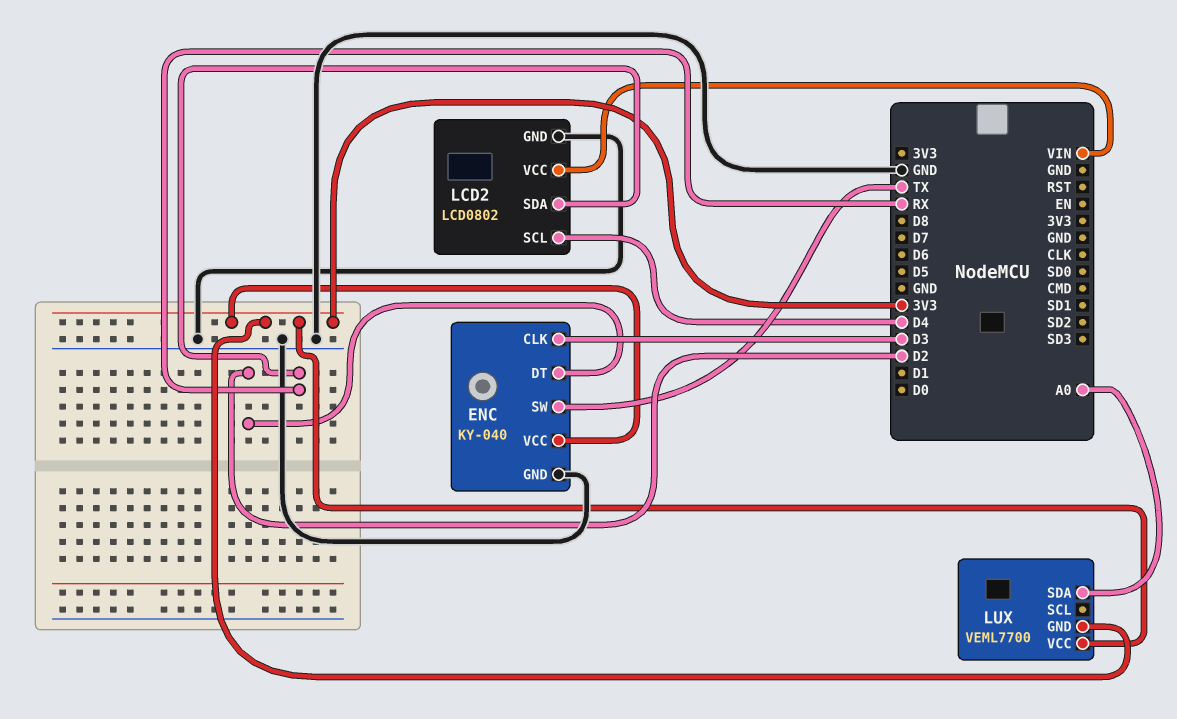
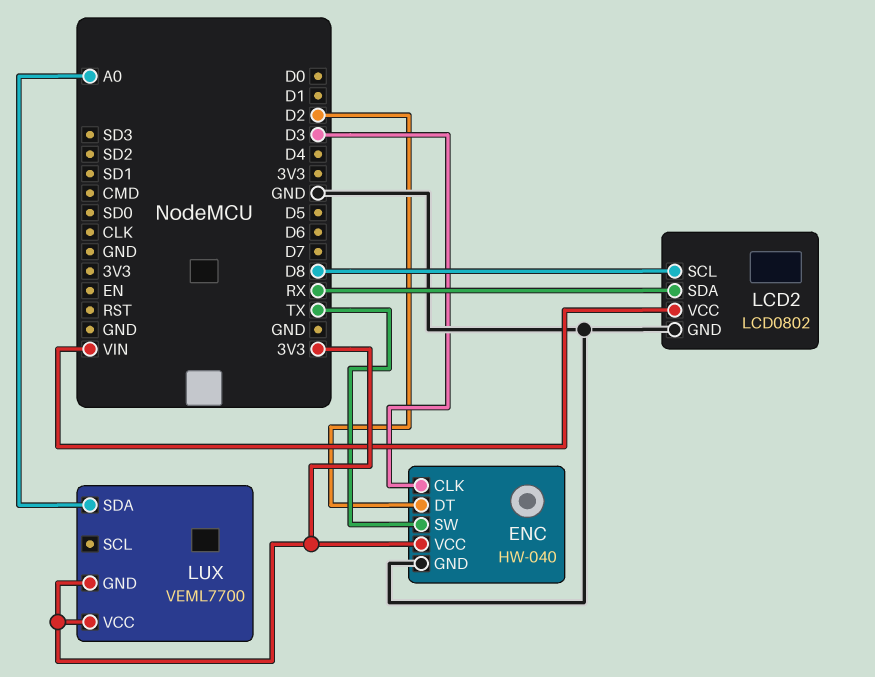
ENC: KY-040 -> HW-040
LCD2 pin SCL: D4 -> D8

